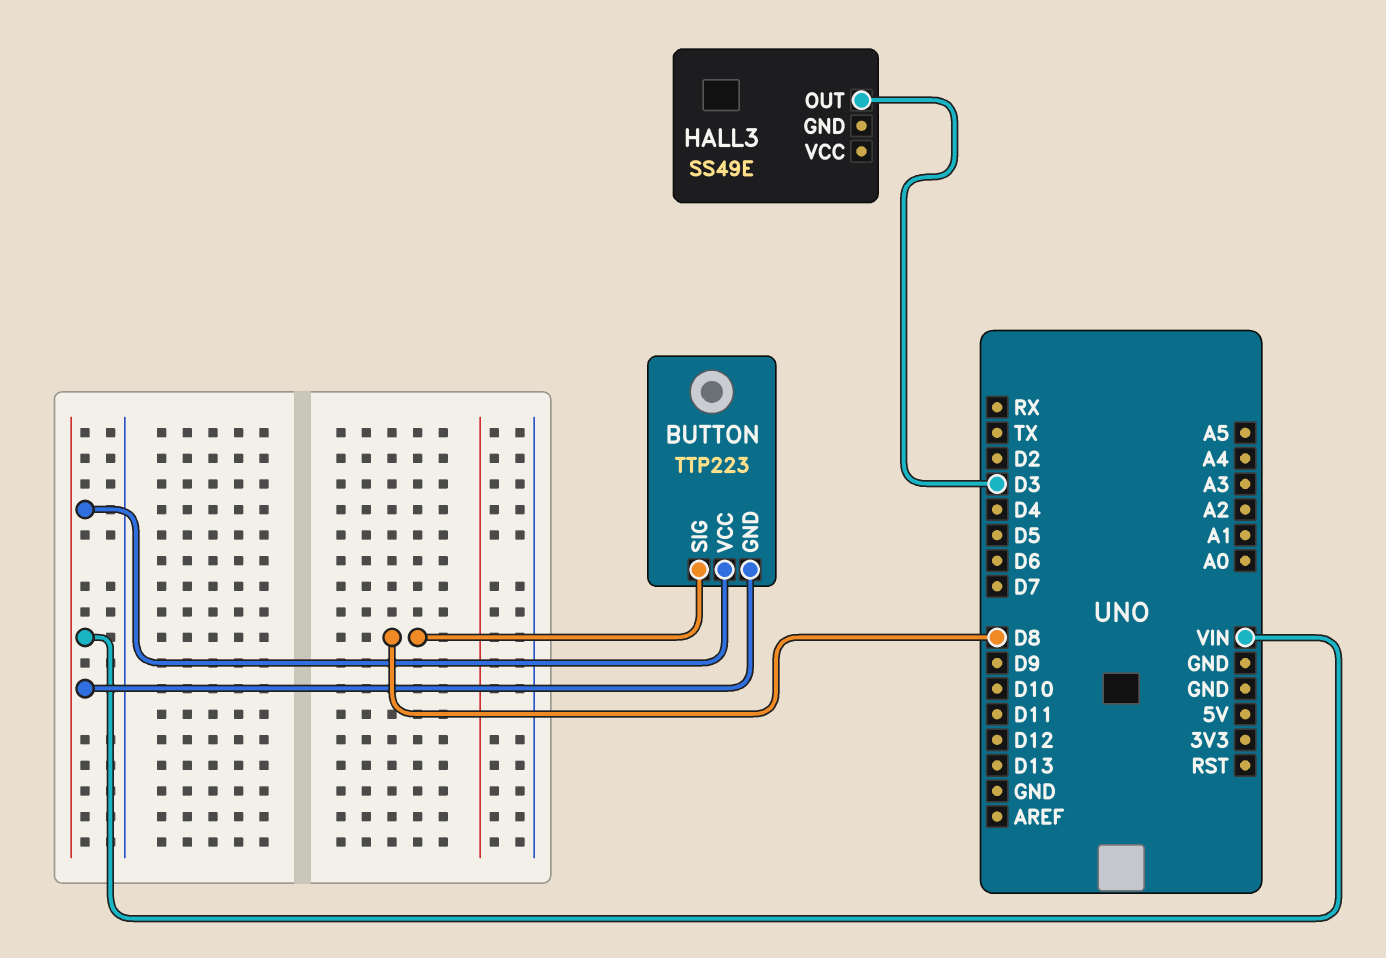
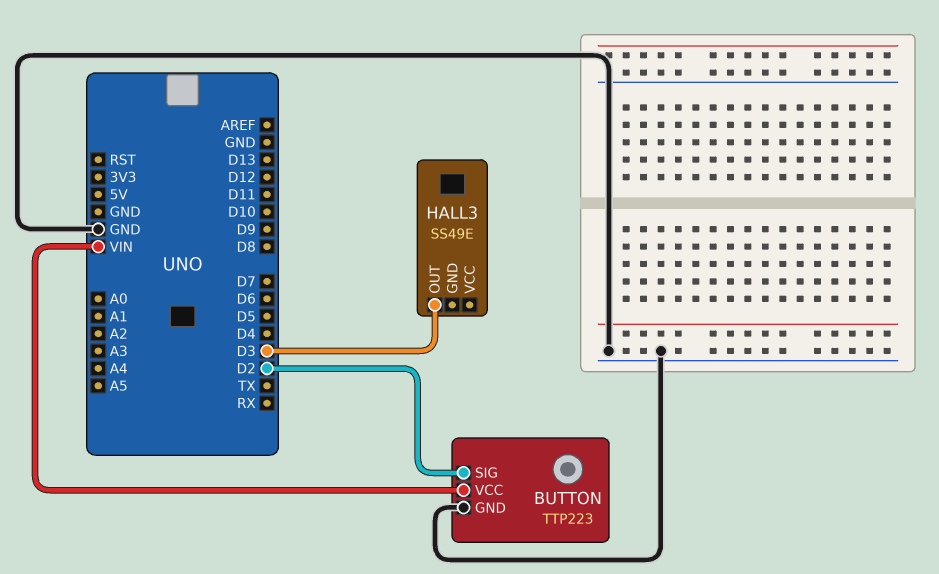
BUTTON pin GND: VIN -> GND
BUTTON pin SIG: D8 -> D2

